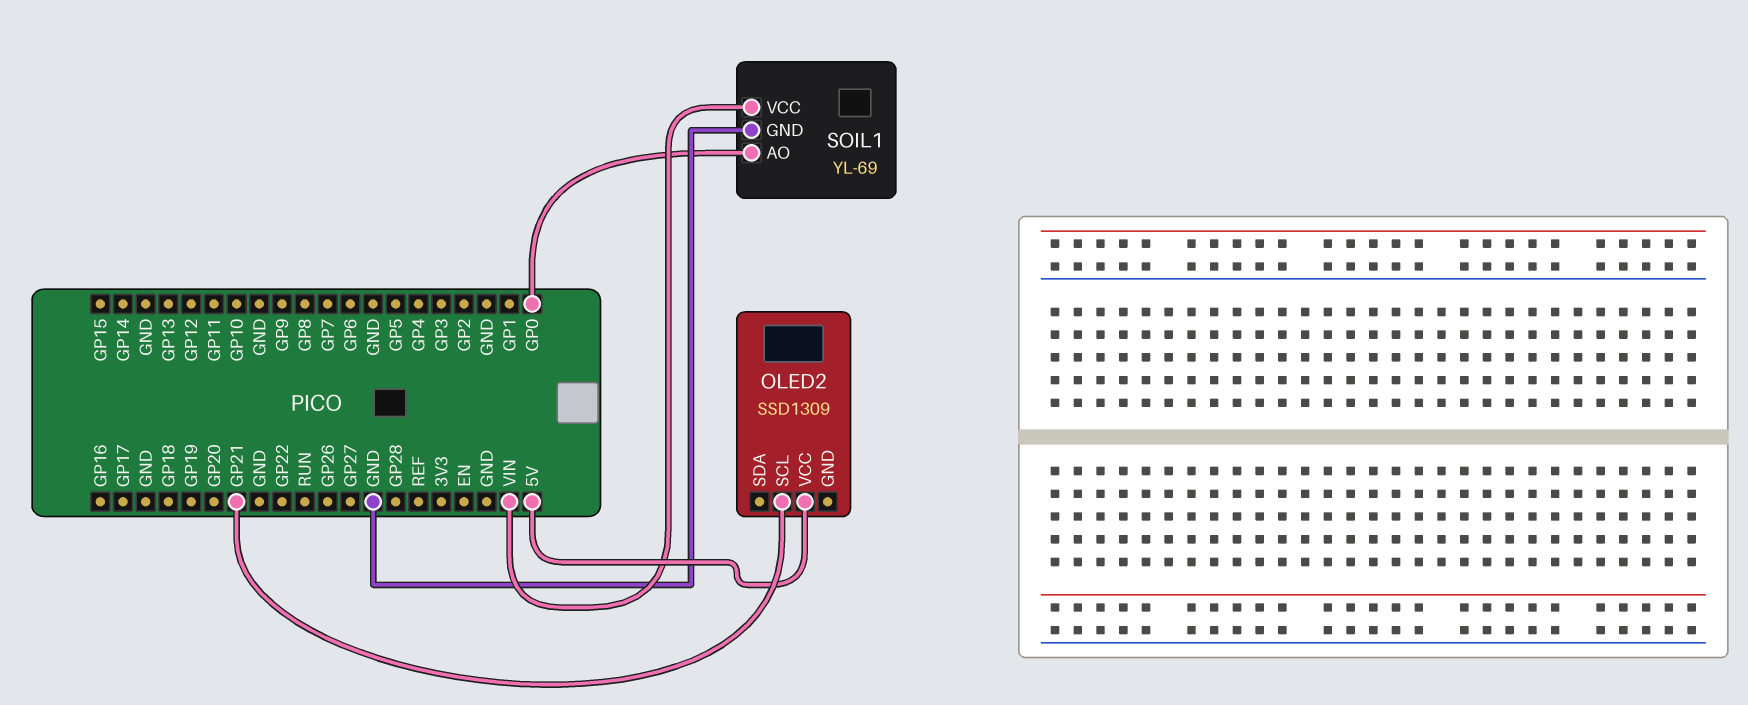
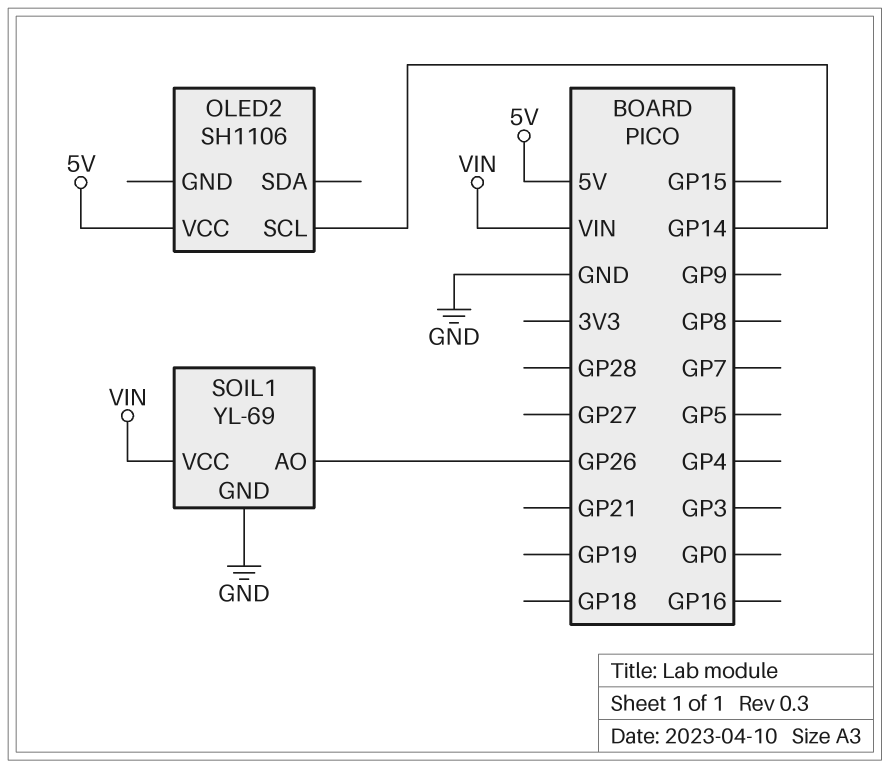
OLED2: SSD1309 -> SH1106
OLED2 pin SCL: GP21 -> GP14
SOIL1 pin AO: GP0 -> GP26

